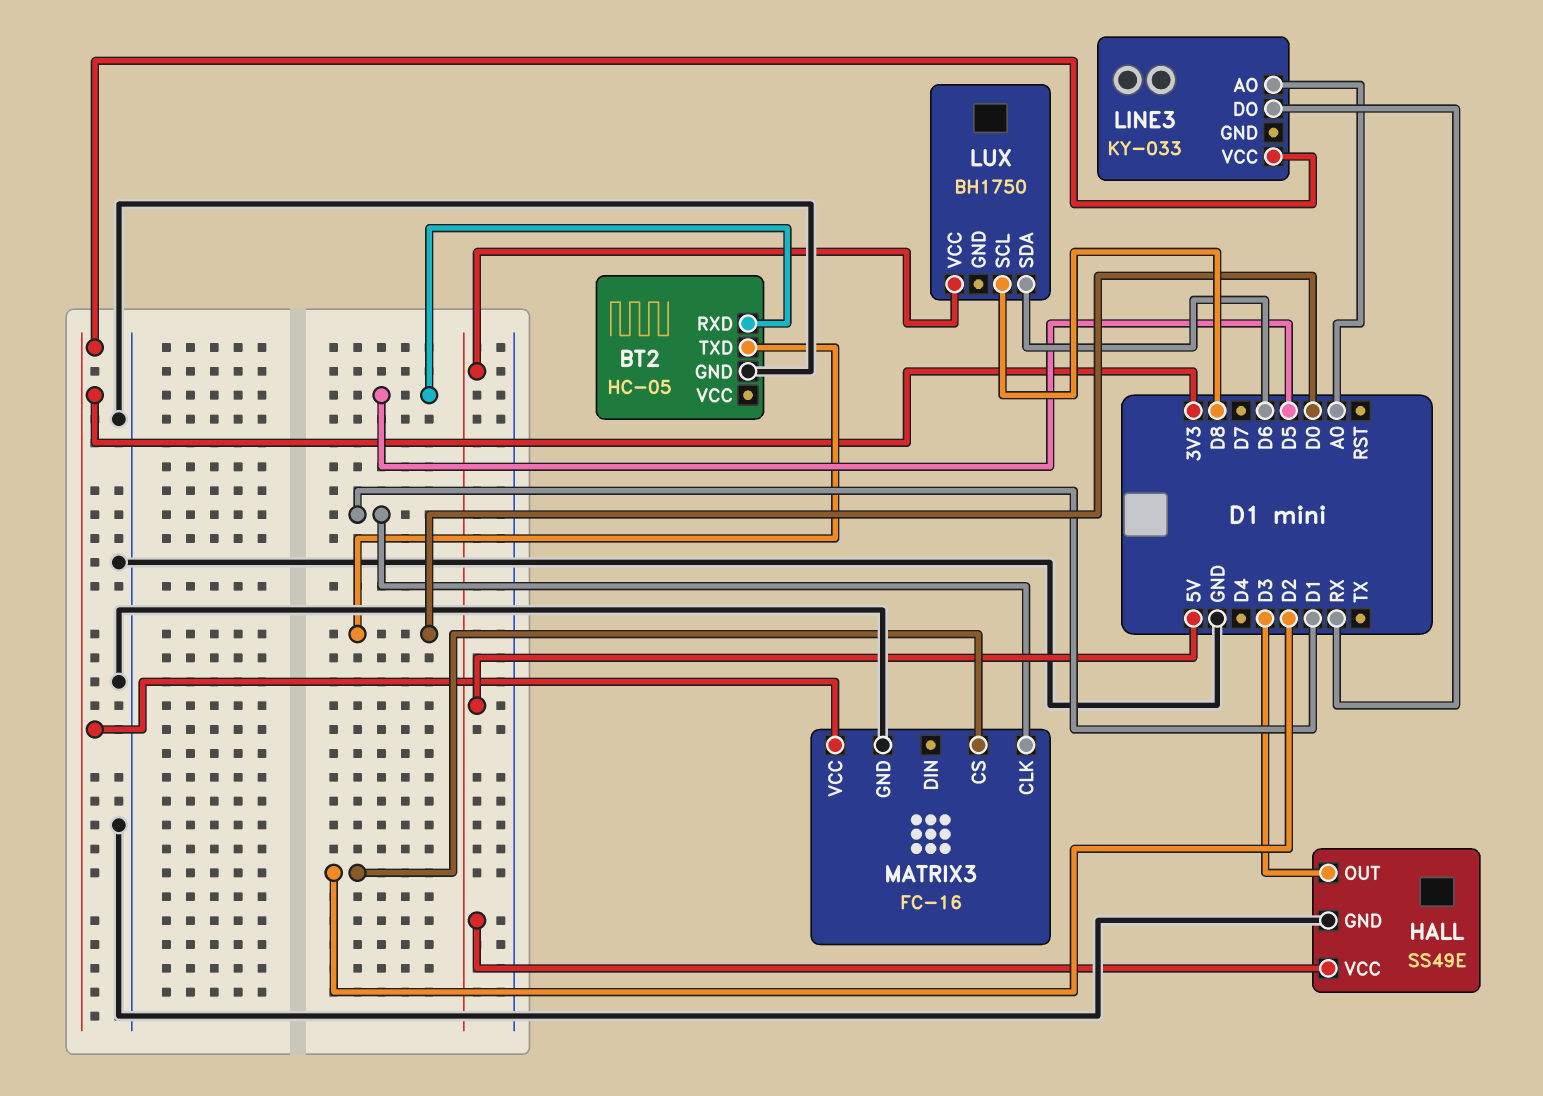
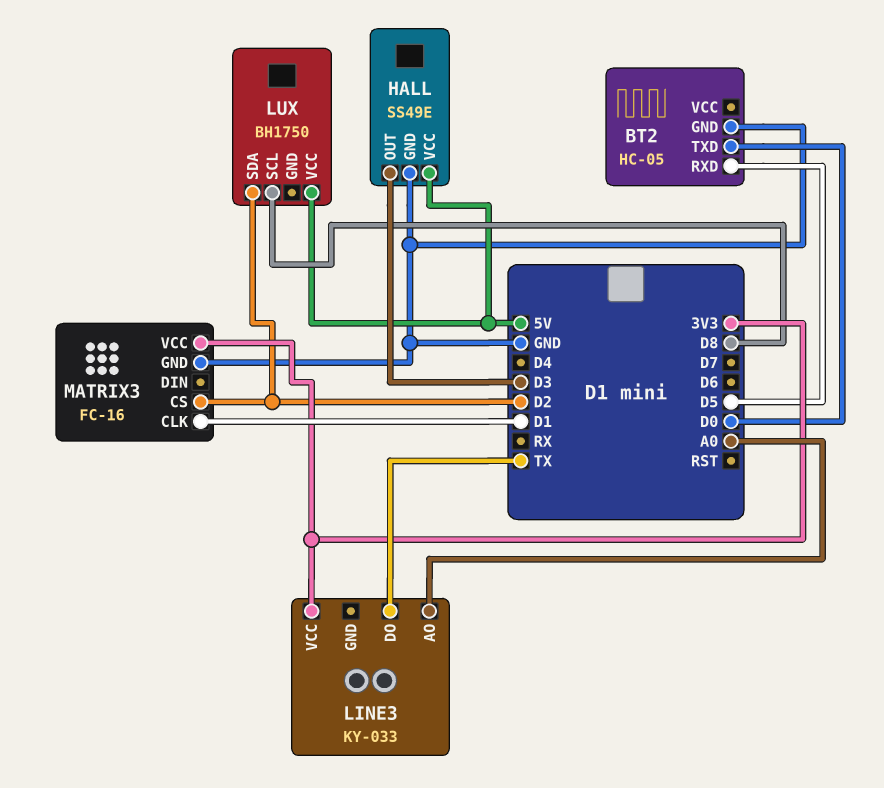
LINE3 pin DO: RX -> TX
LUX pin SDA: D6 -> D2

